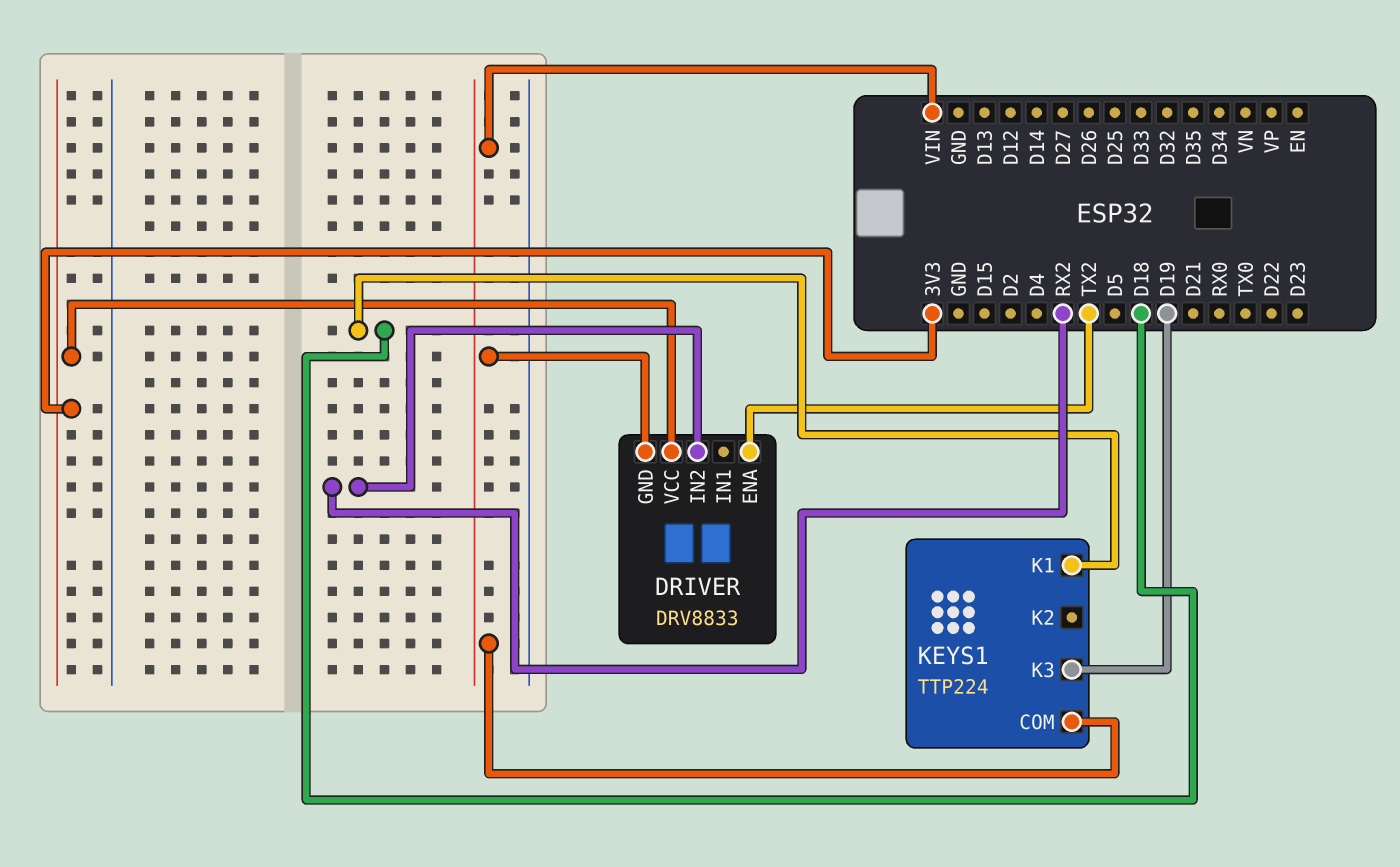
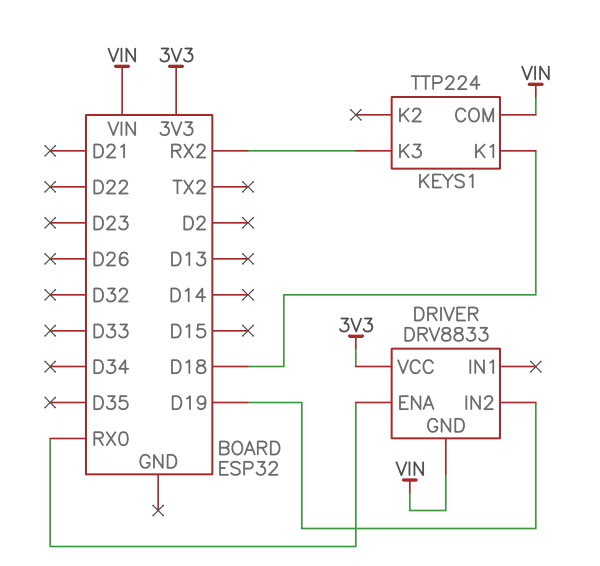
DRIVER pin ENA: TX2 -> RX0
DRIVER pin IN2: RX2 -> D19
KEYS1 pin K3: D19 -> RX2

